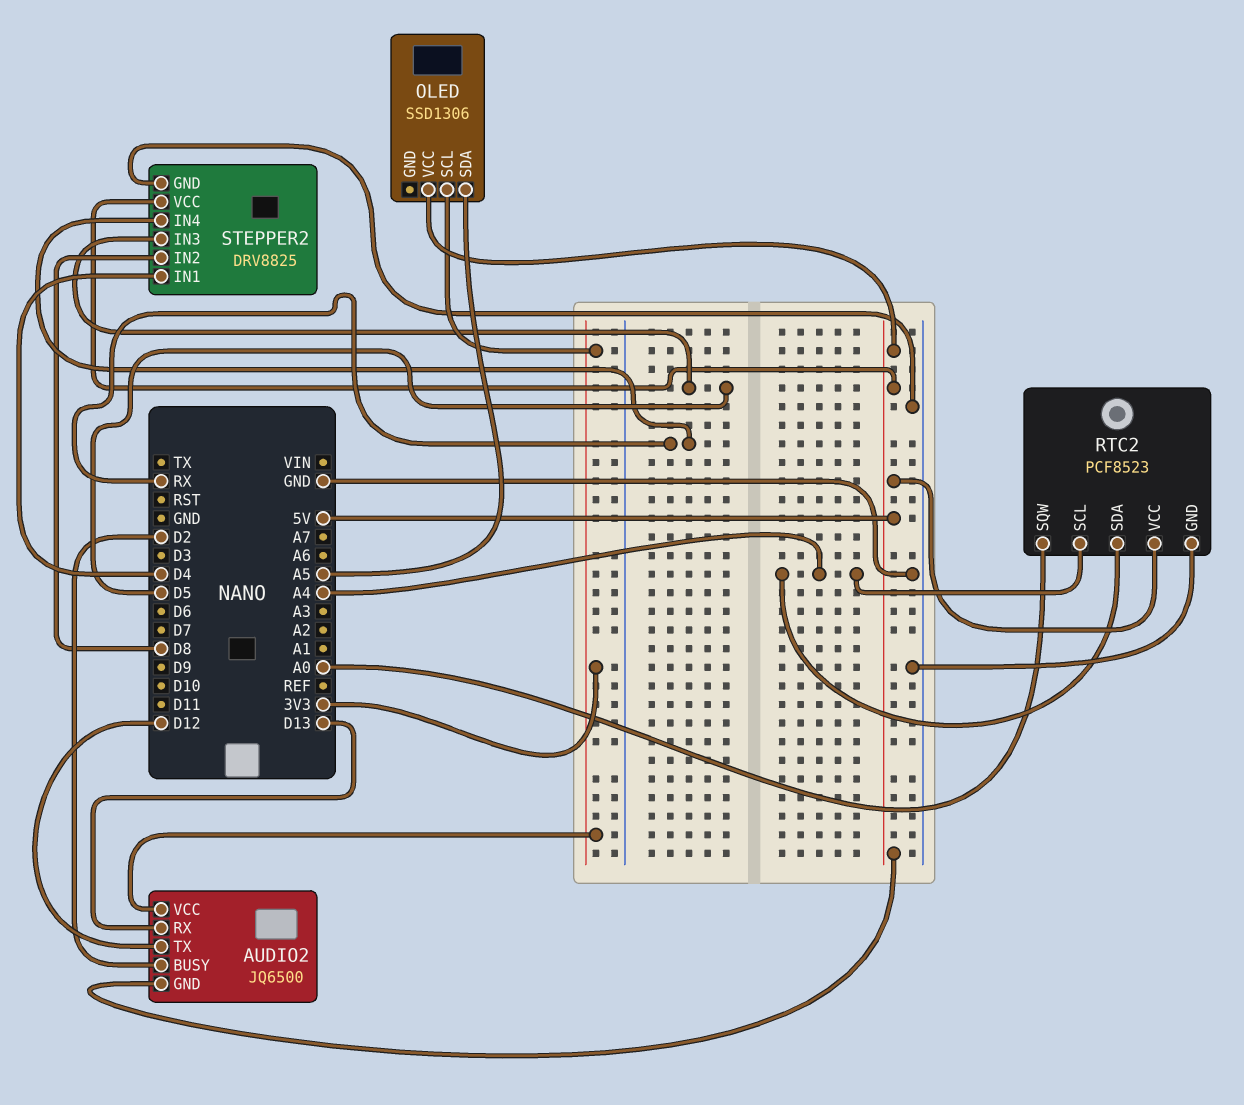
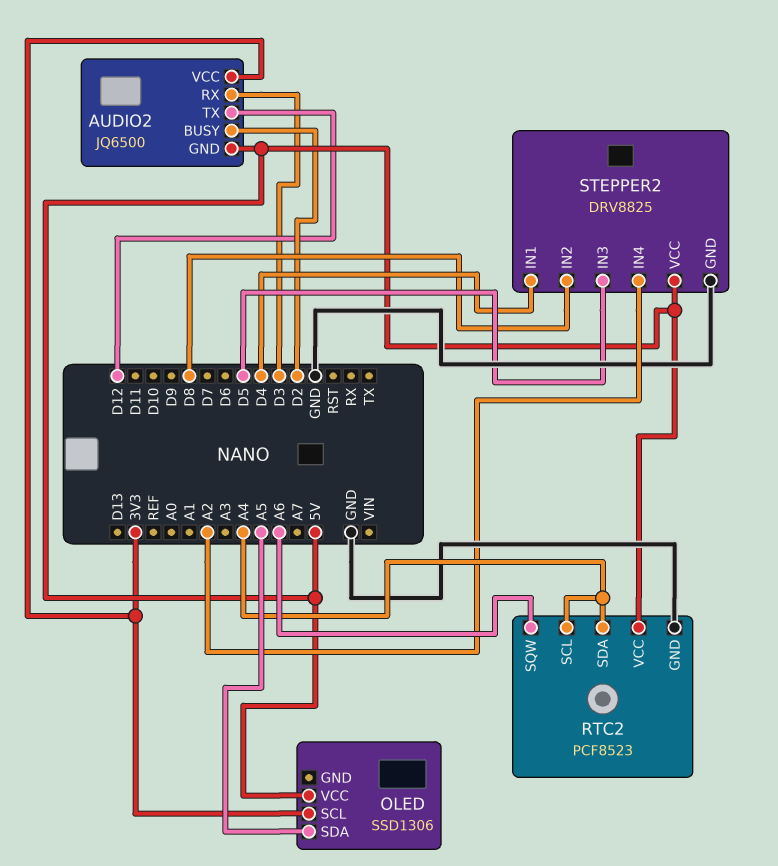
AUDIO2 pin RX: D13 -> D3
RTC2 pin SQW: A0 -> A6
STEPPER2 pin IN4: RX -> A2

